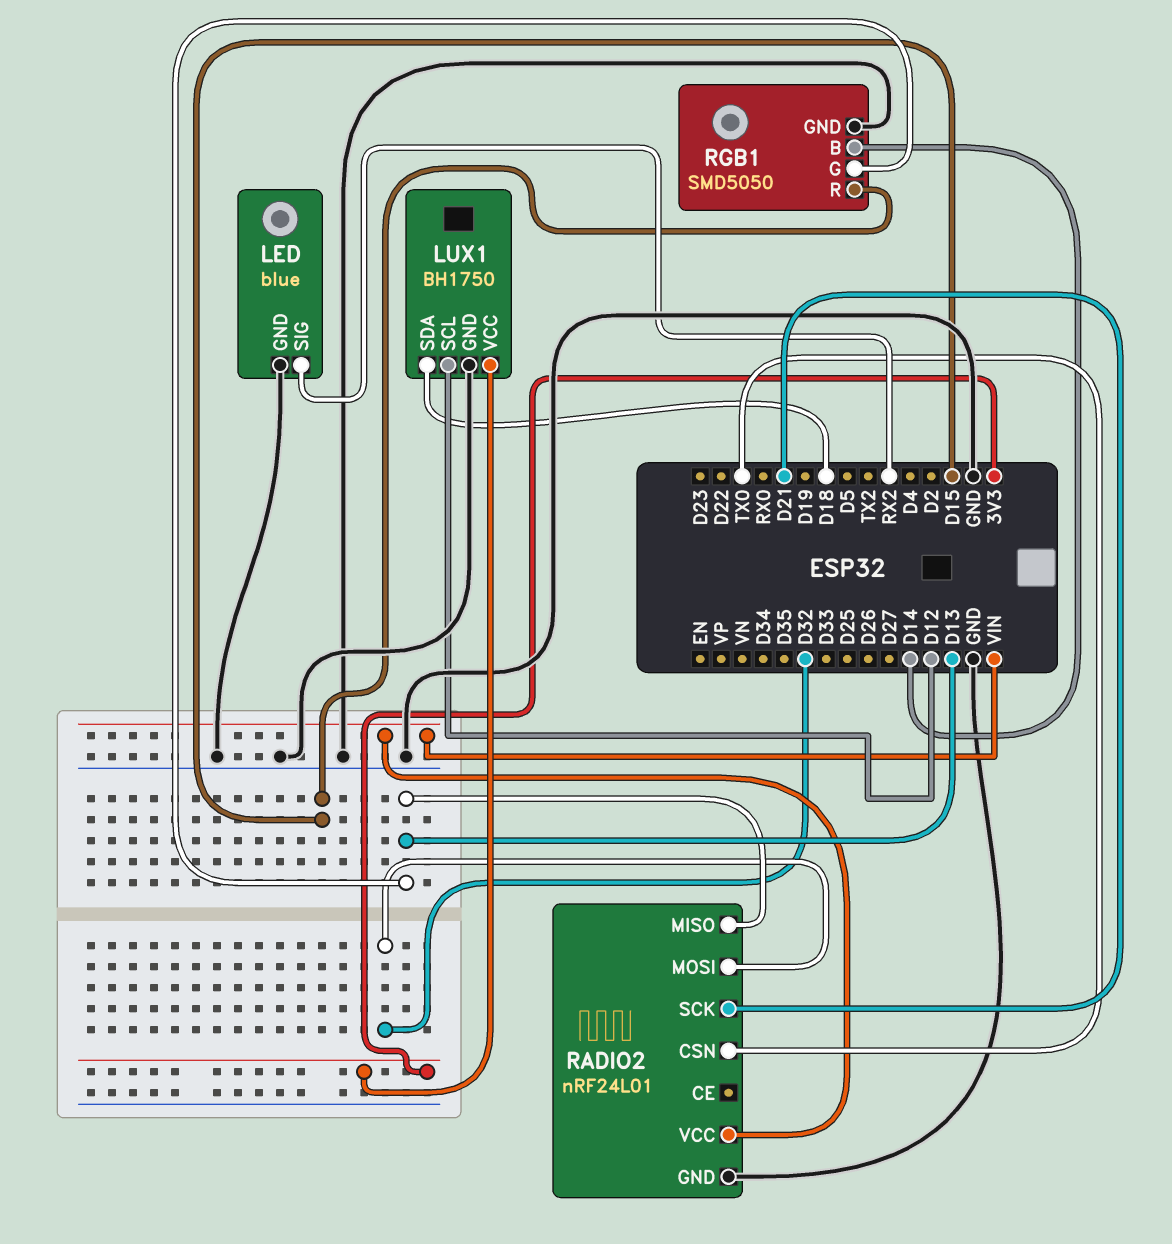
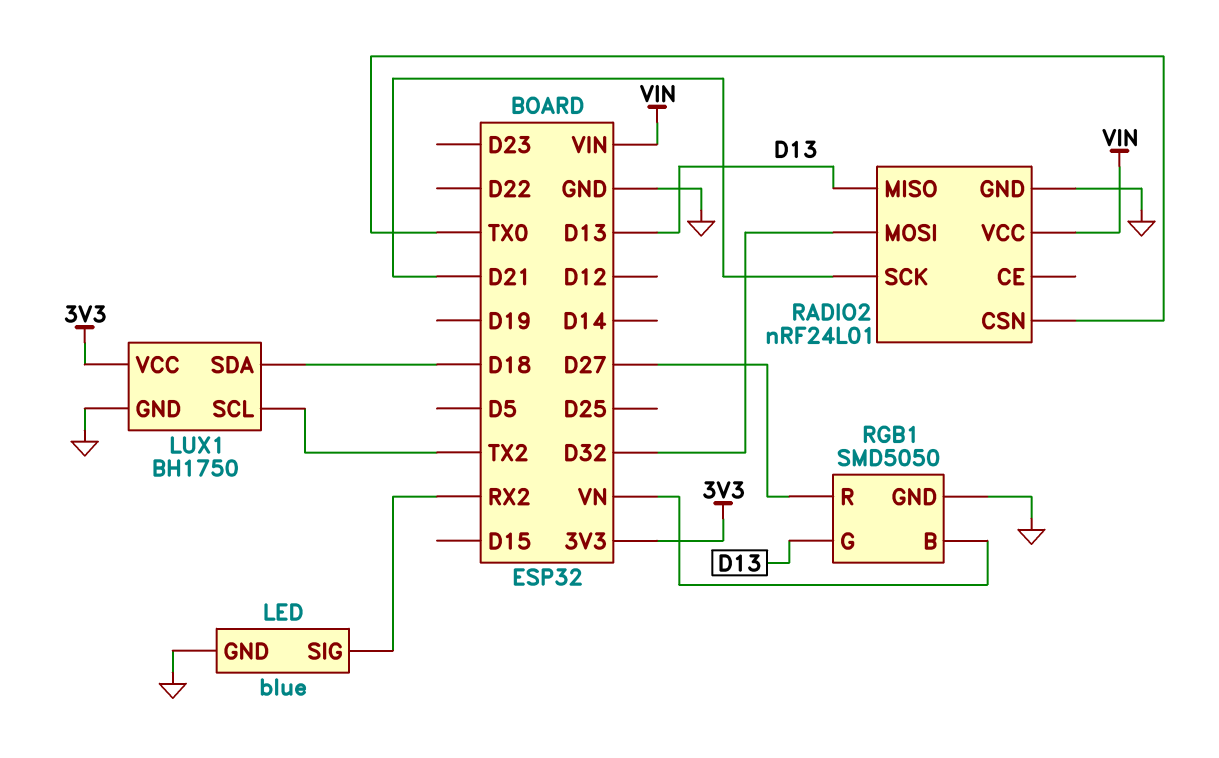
LUX1 pin SCL: D12 -> TX2
RGB1 pin B: D14 -> VN
RGB1 pin R: D15 -> D27

